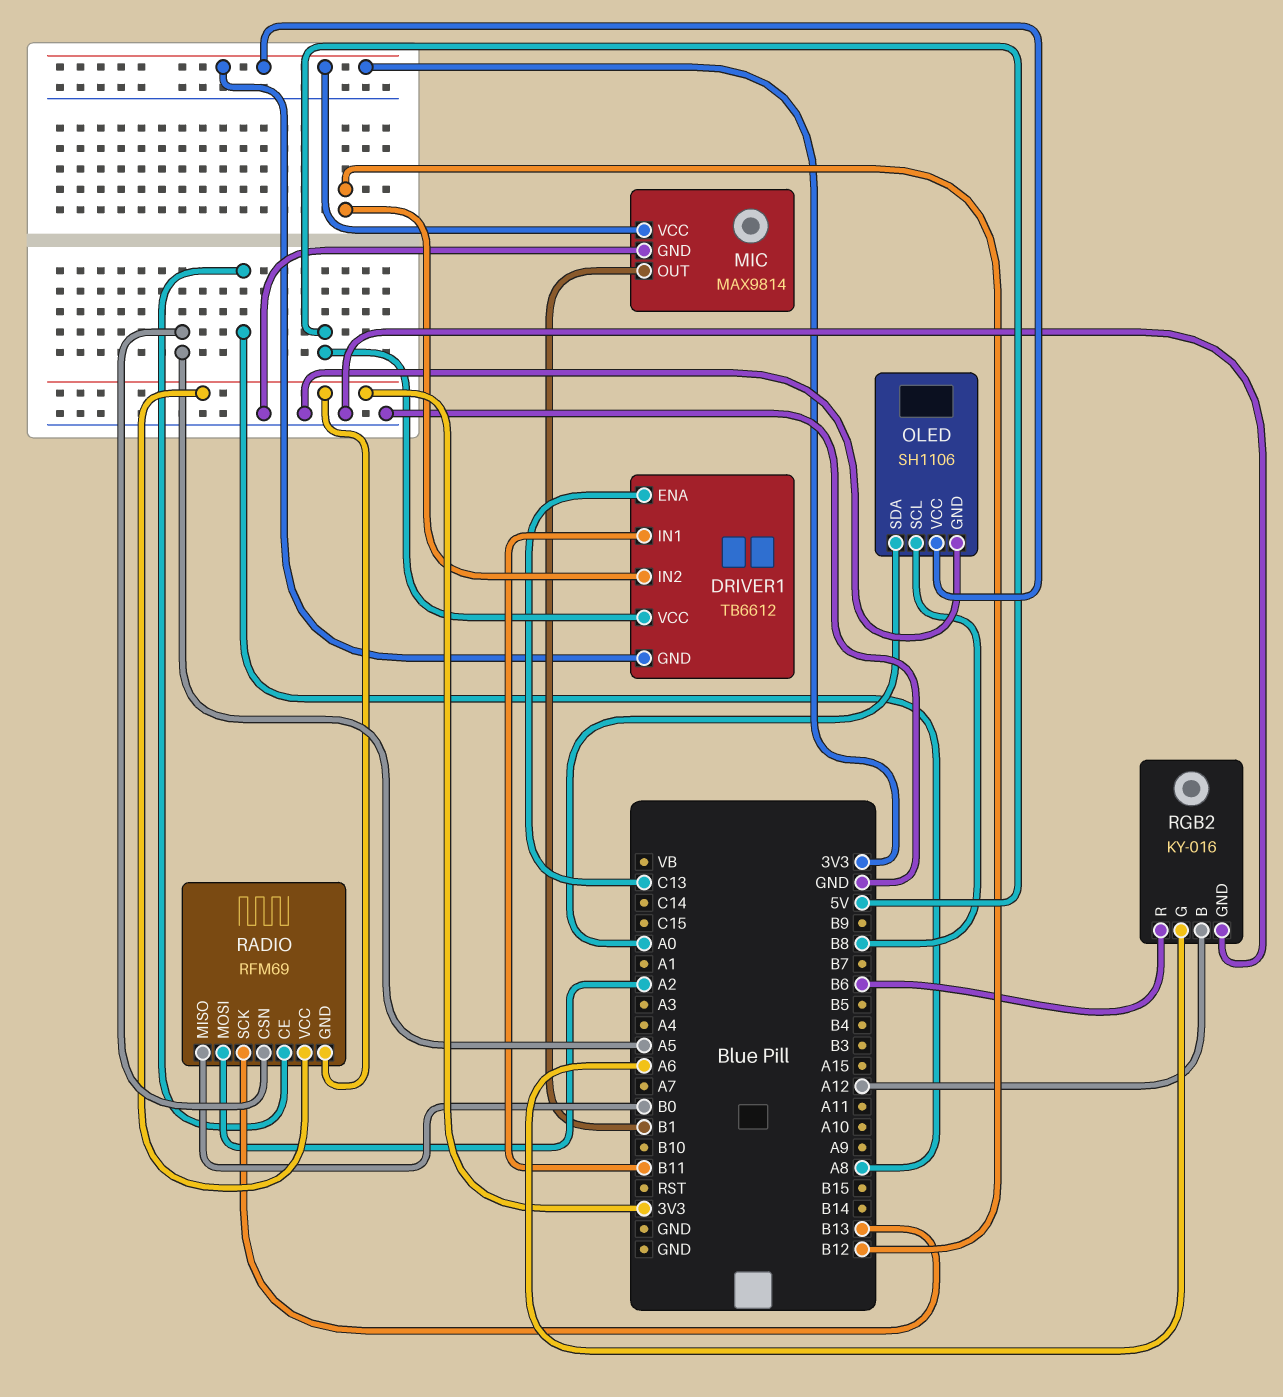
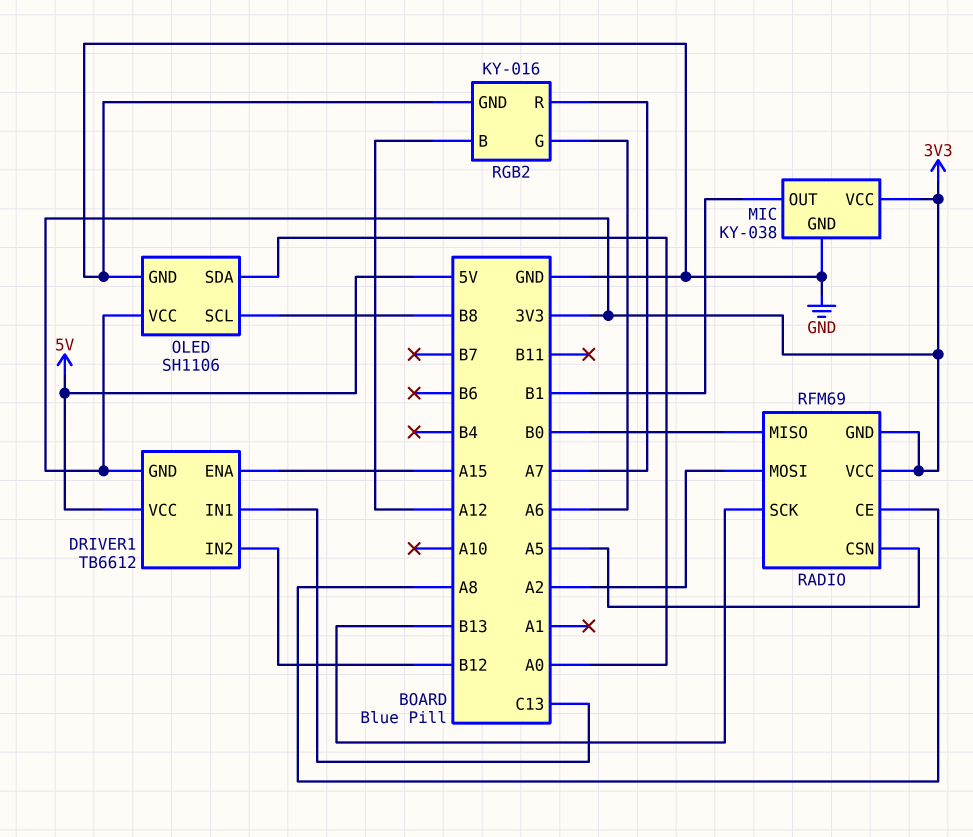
DRIVER1 pin ENA: C13 -> A15
DRIVER1 pin IN1: B11 -> C13
MIC: MAX9814 -> KY-038
RGB2 pin R: B6 -> A7

